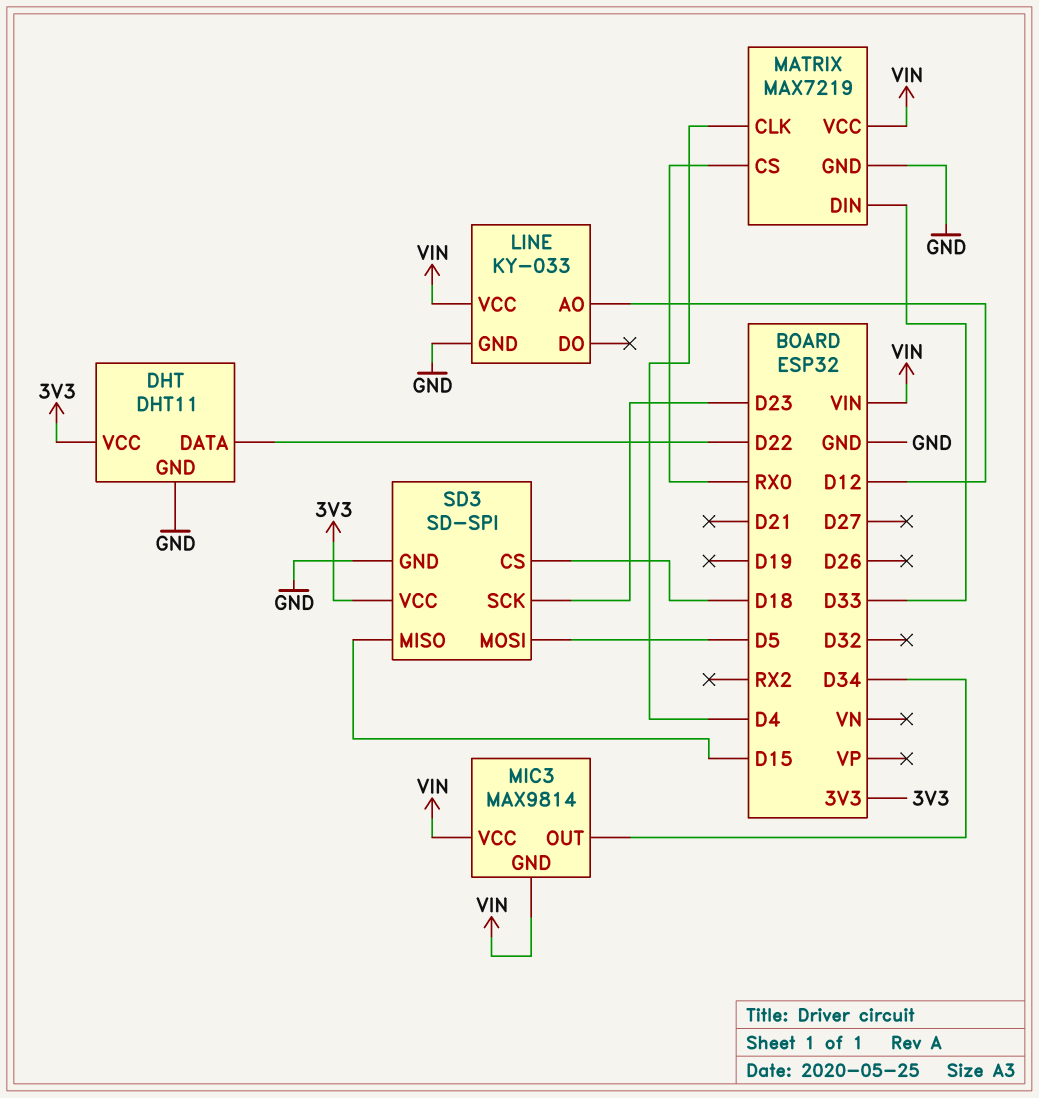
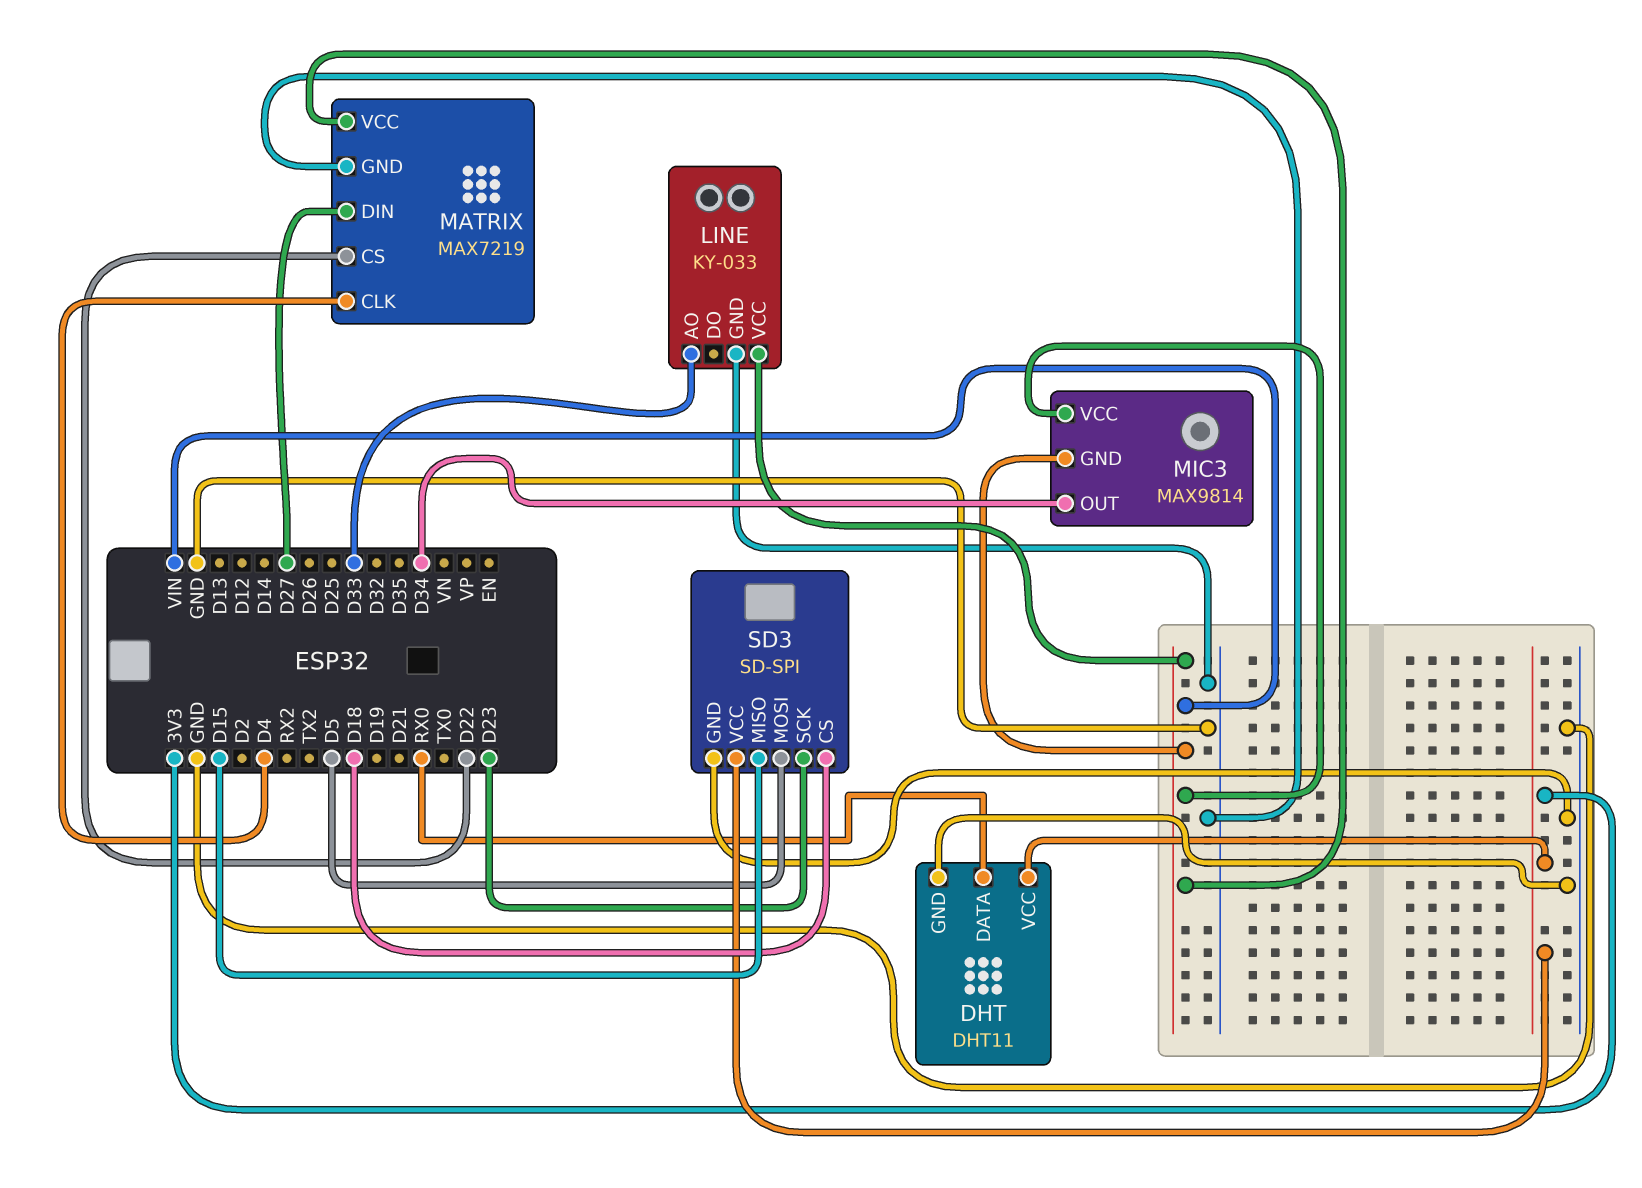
DHT pin DATA: D22 -> RX0
LINE pin AO: D12 -> D33
MATRIX pin CS: RX0 -> D22
MATRIX pin DIN: D33 -> D27

